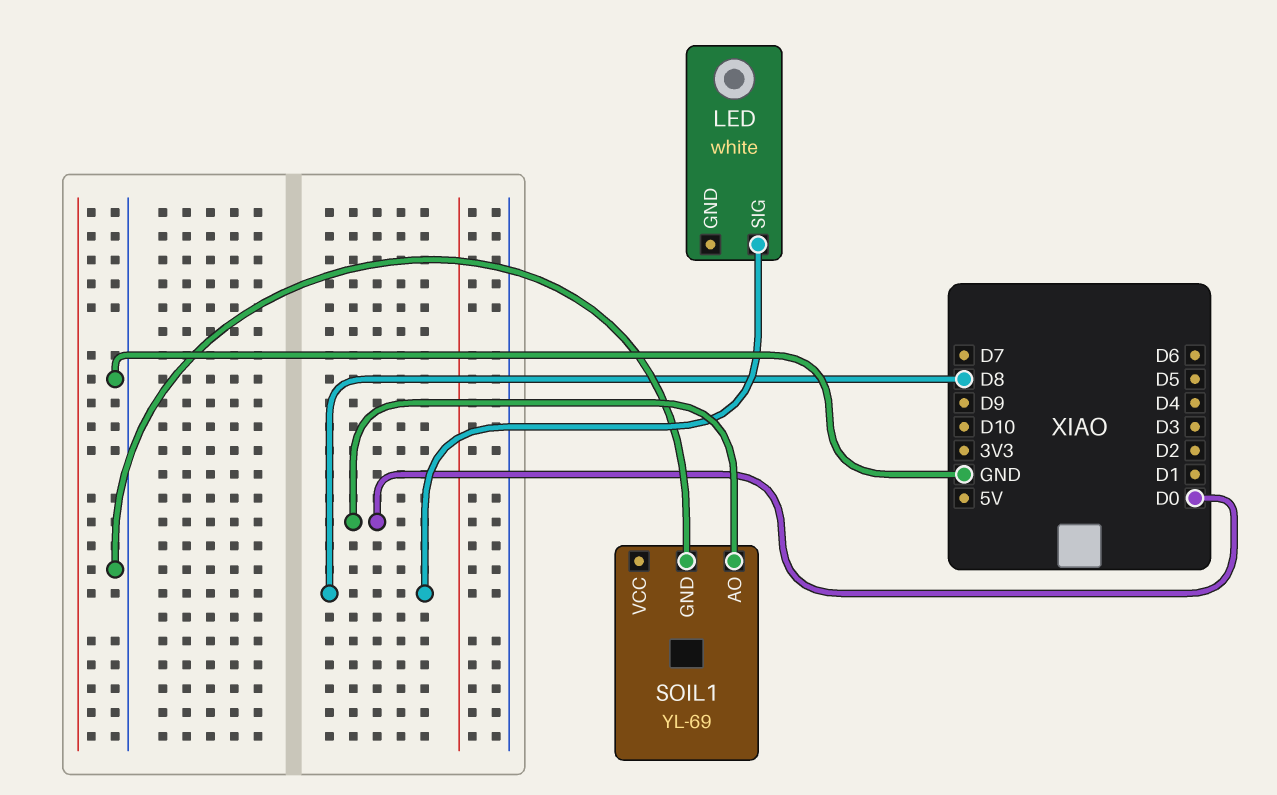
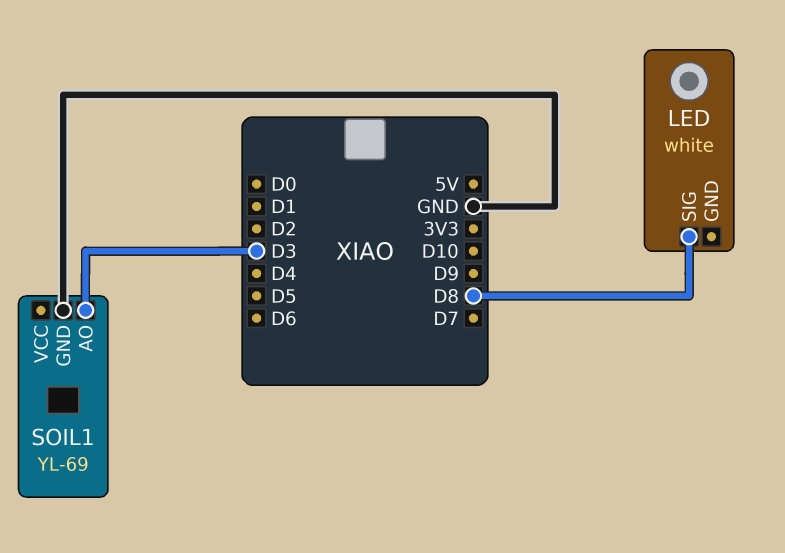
SOIL1 pin AO: D0 -> D3

